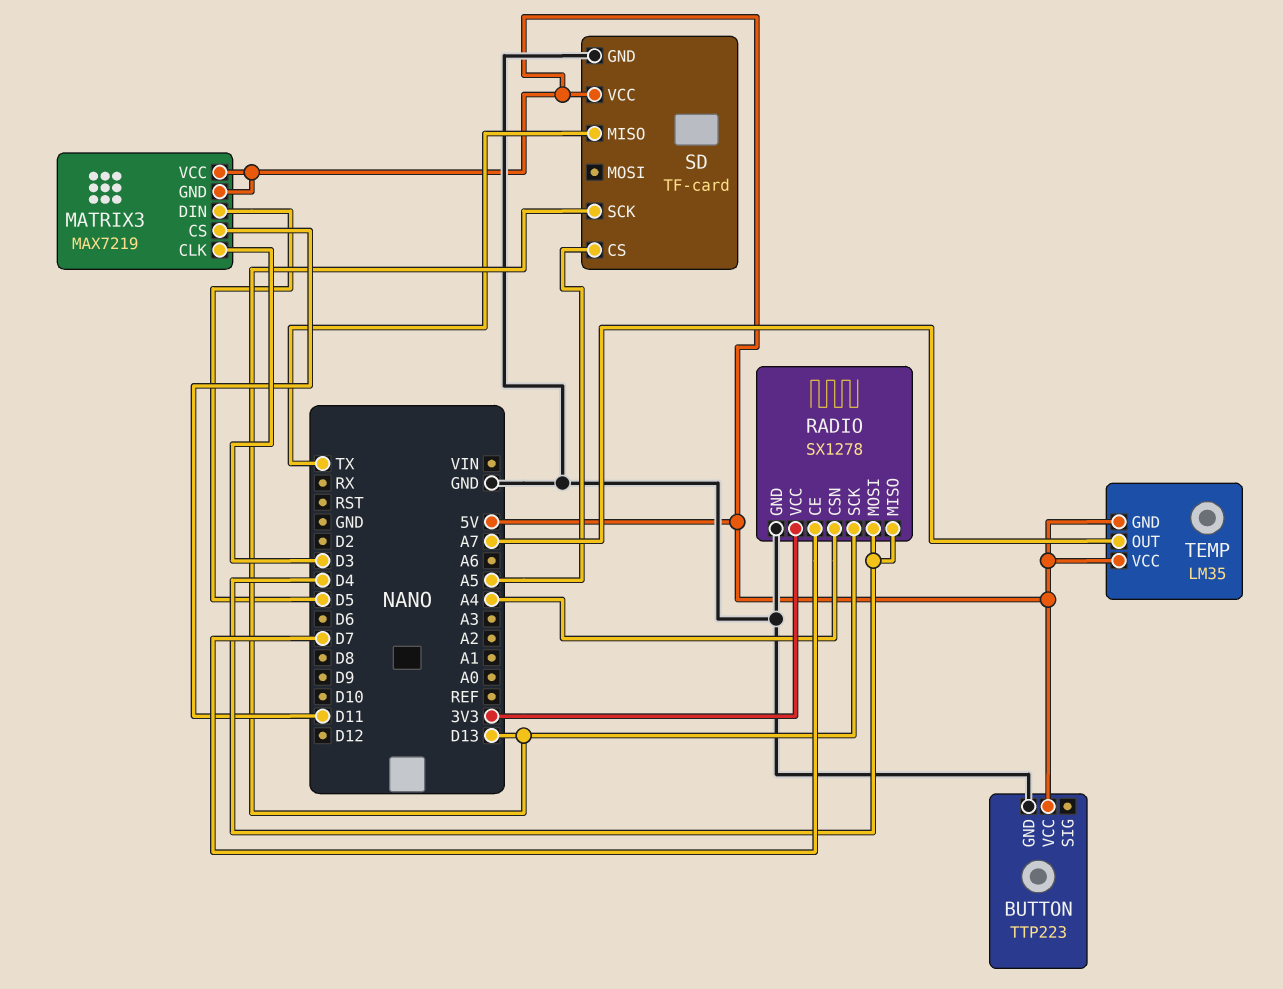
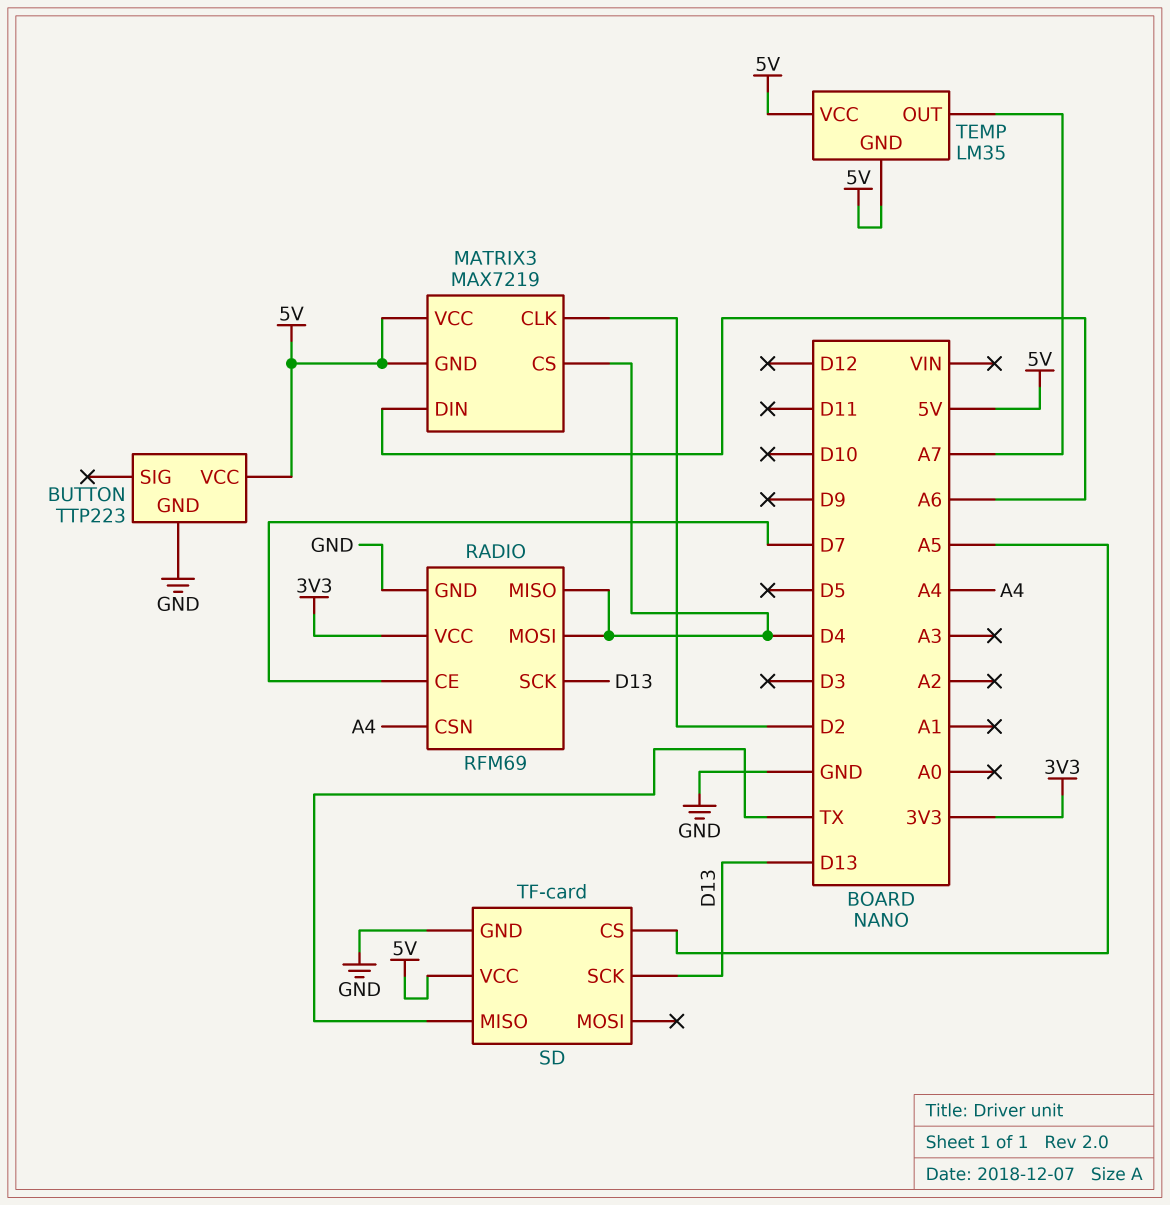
MATRIX3 pin CLK: D3 -> D2
MATRIX3 pin CS: D11 -> D4
MATRIX3 pin DIN: D5 -> A6
RADIO: SX1278 -> RFM69

